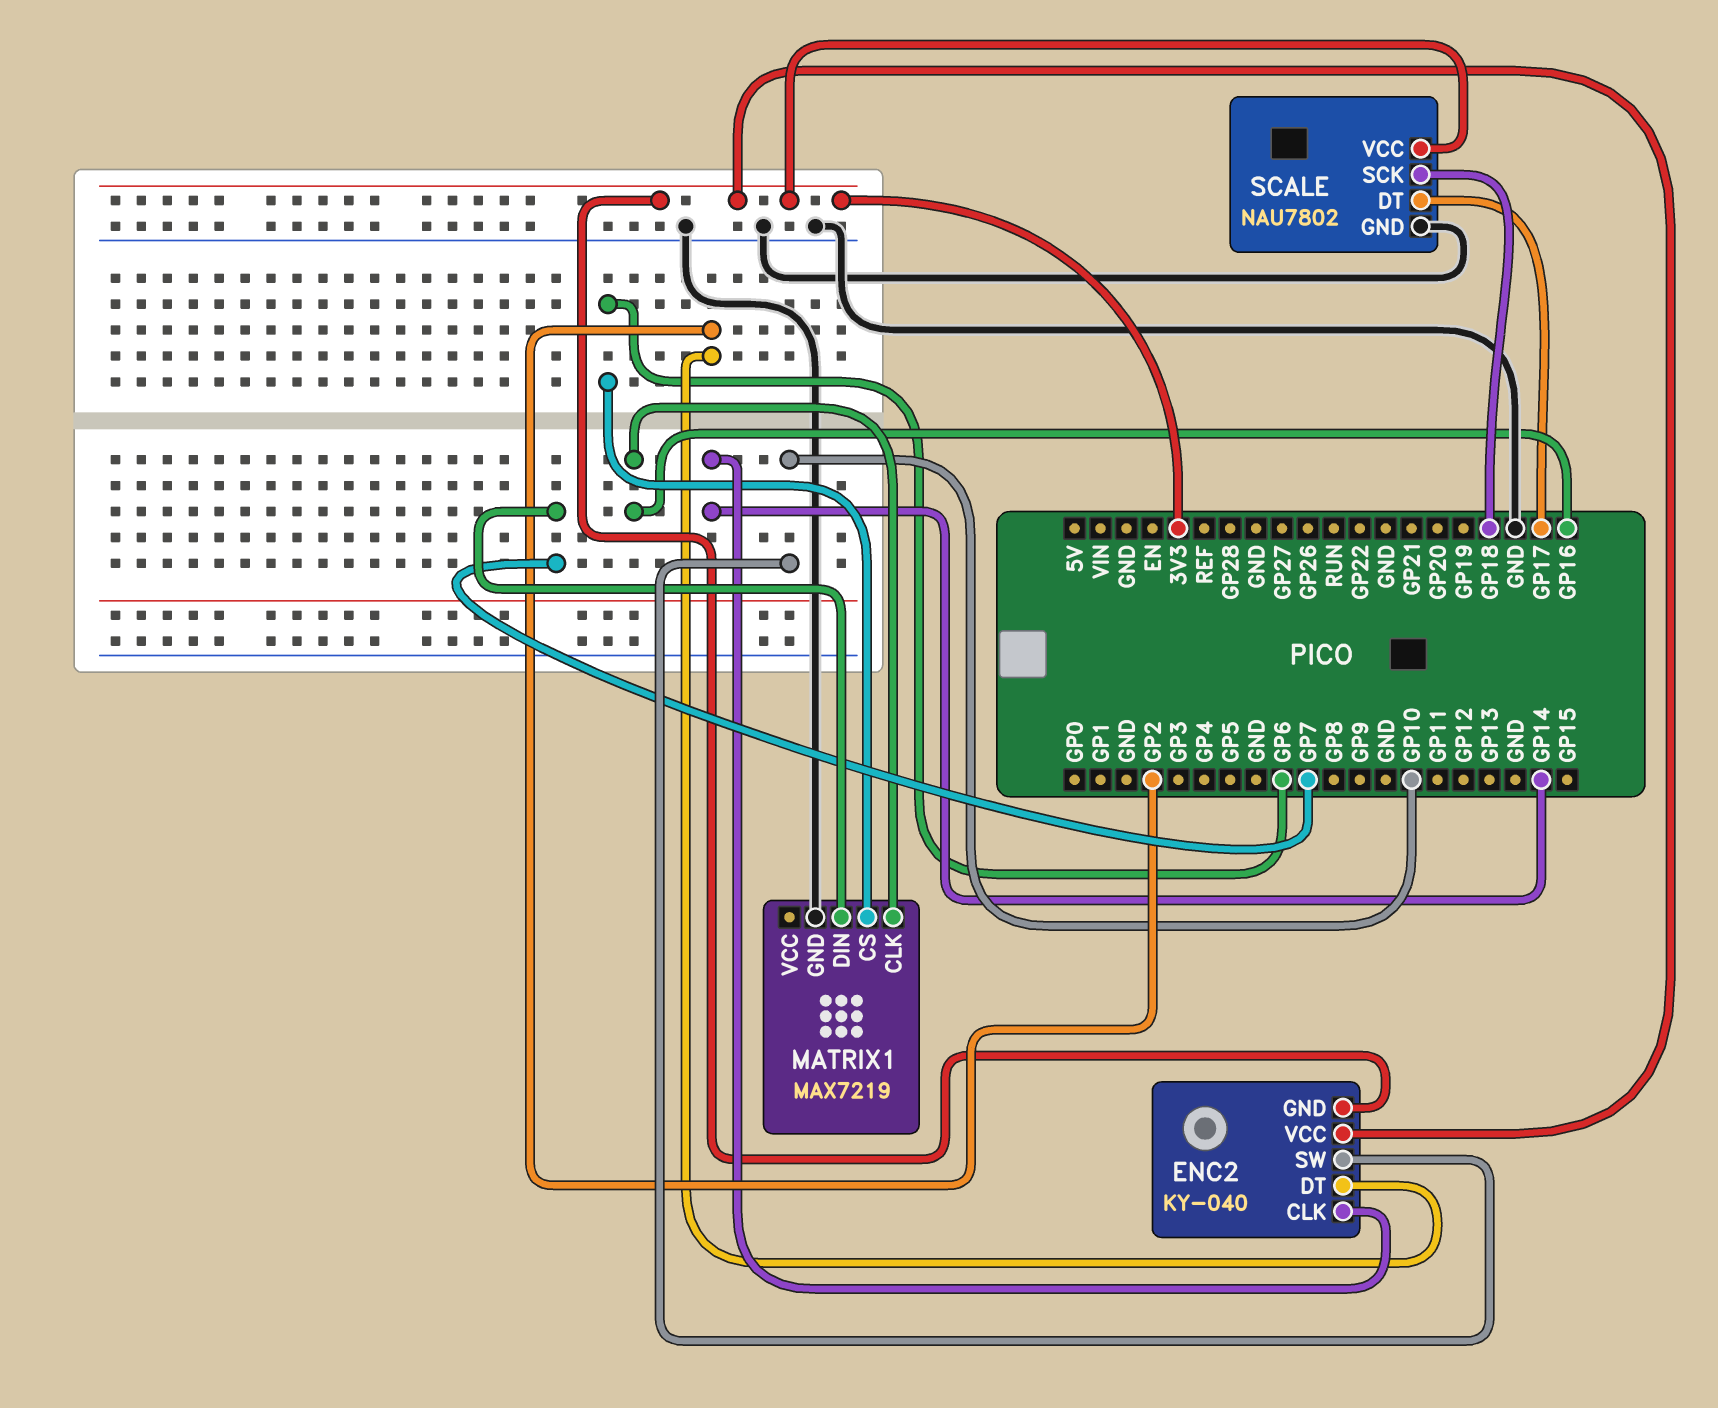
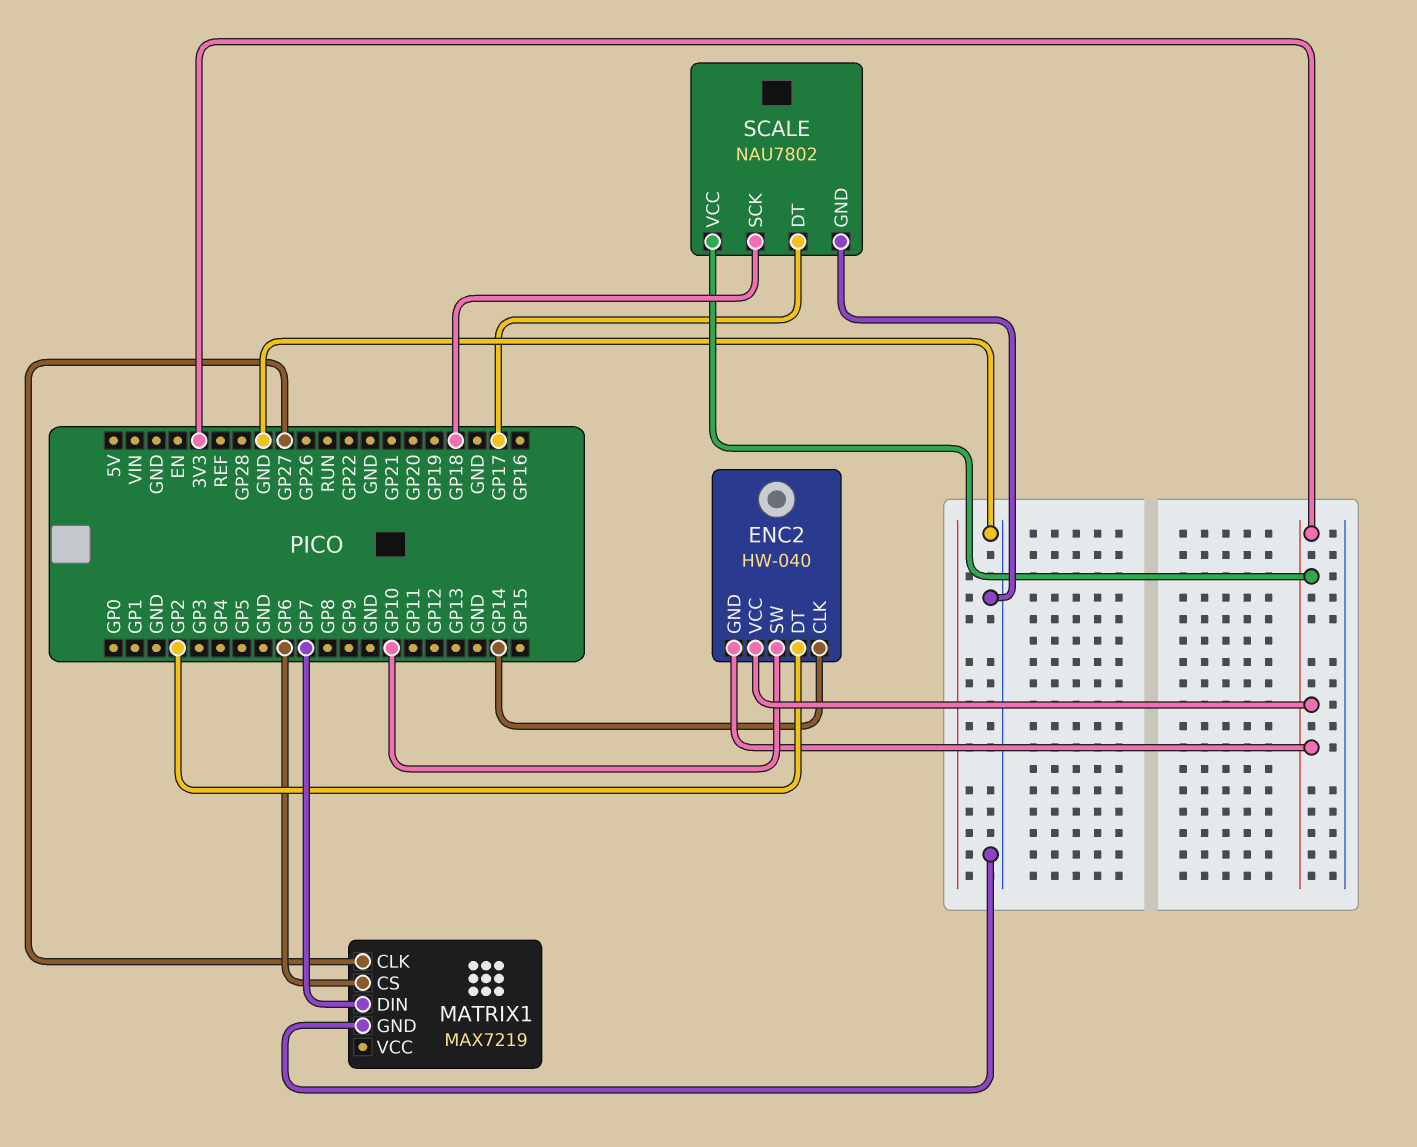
ENC2: KY-040 -> HW-040
MATRIX1 pin CLK: GP16 -> GP27

